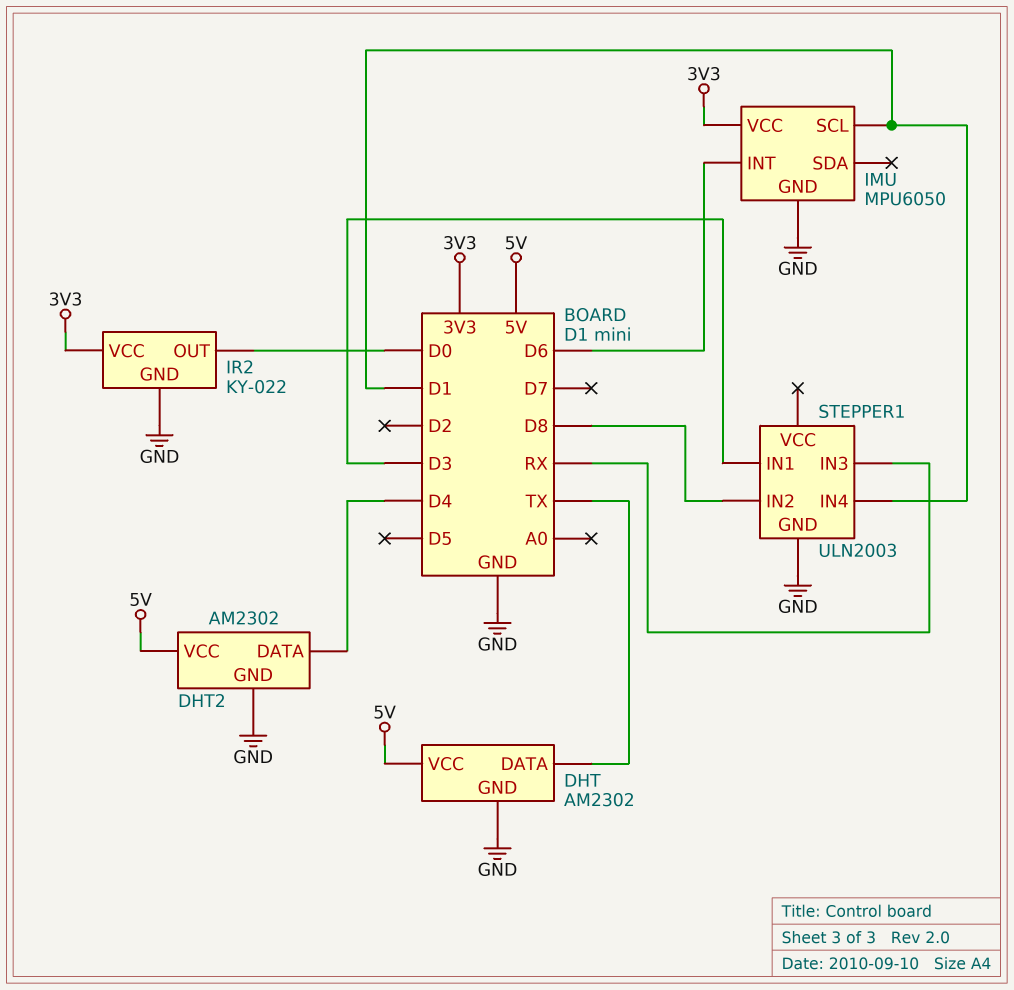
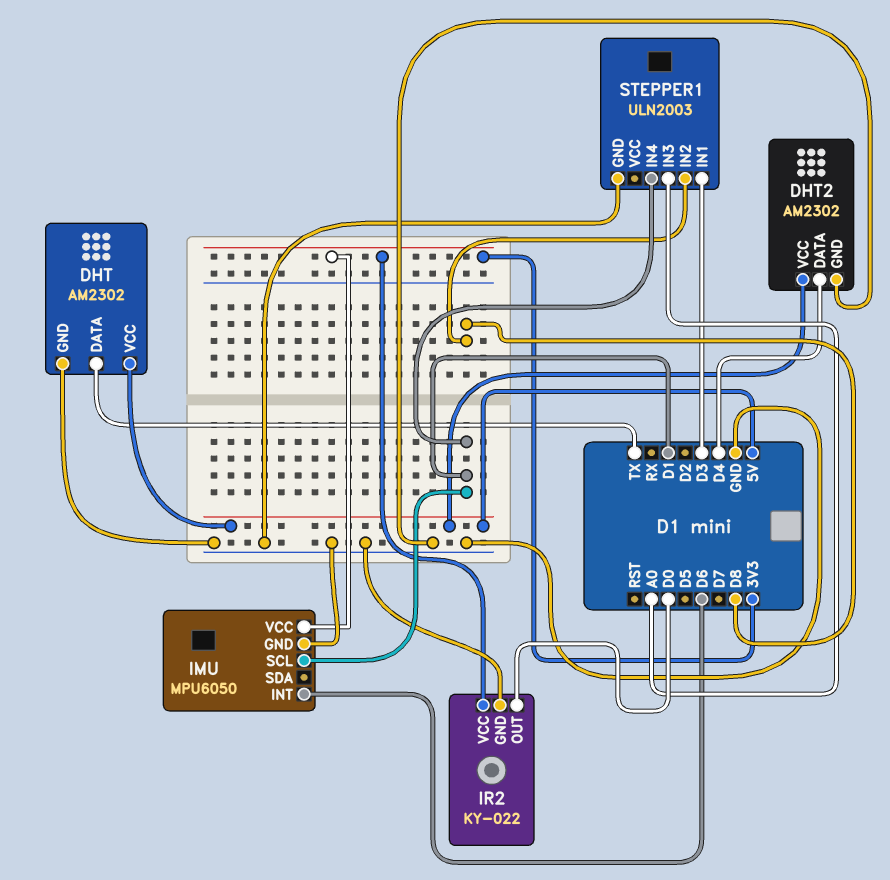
STEPPER1 pin IN3: RX -> A0

